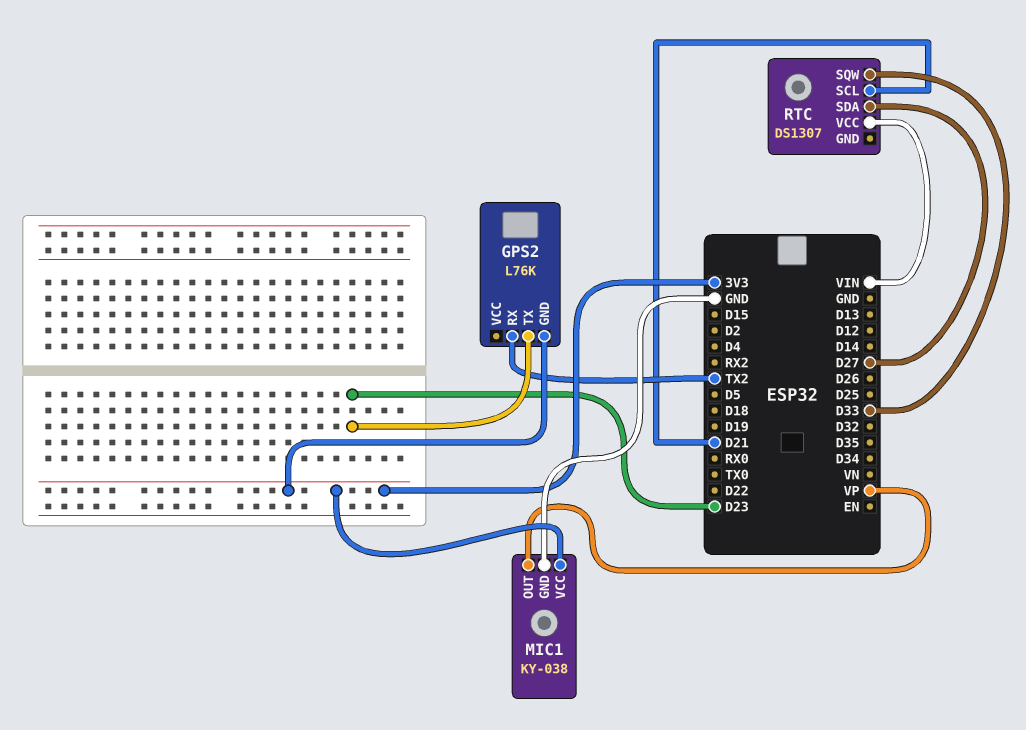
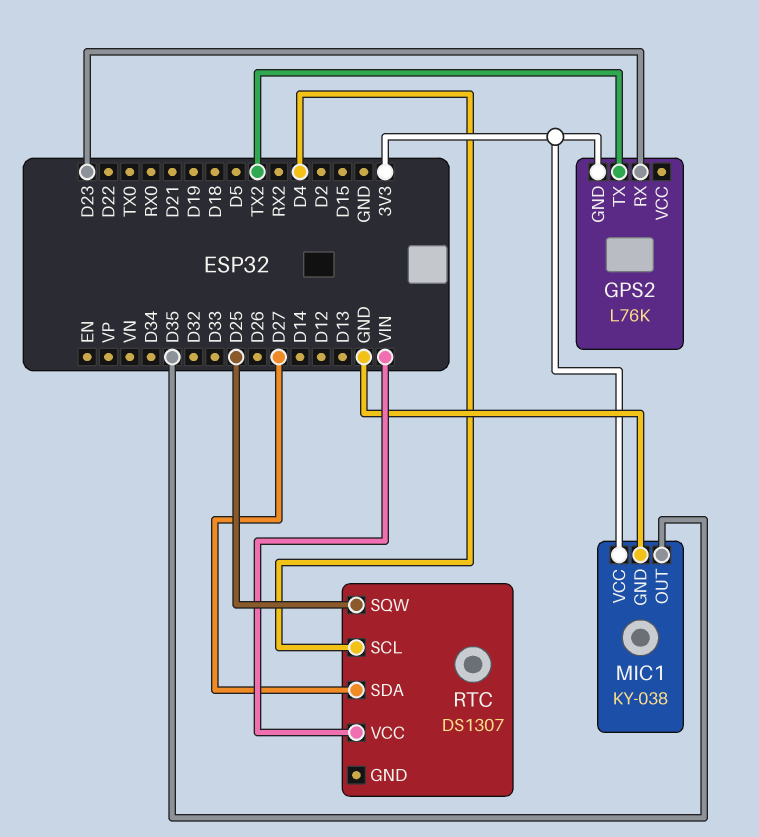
GPS2 pin RX: TX2 -> D23
GPS2 pin TX: D23 -> TX2
MIC1 pin OUT: VP -> D35
RTC pin SCL: D21 -> D4
RTC pin SQW: D33 -> D25

